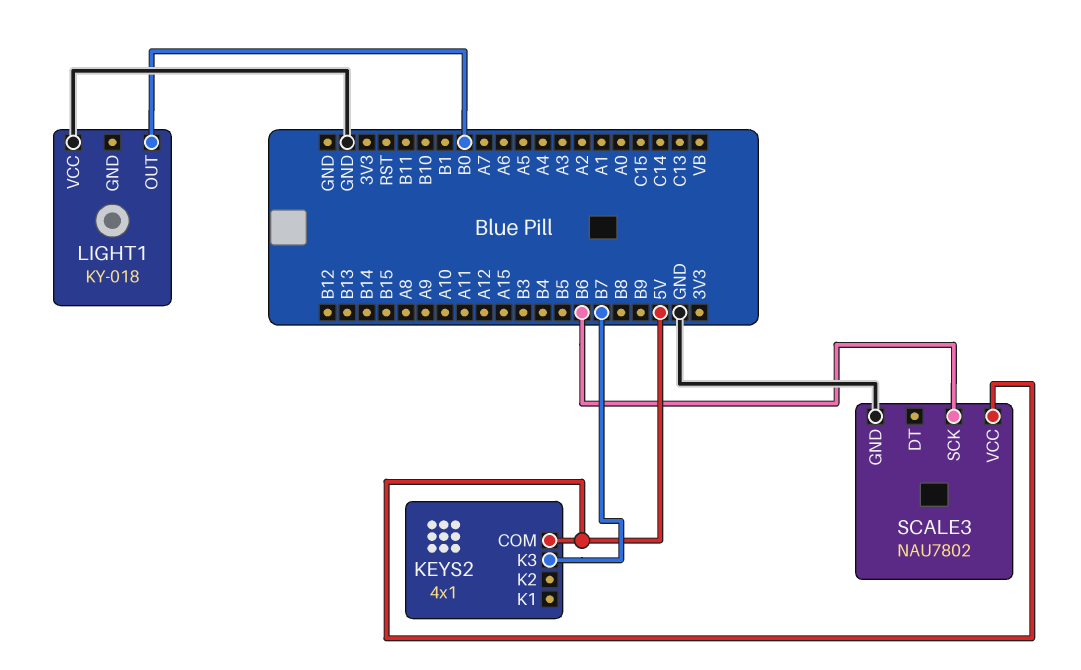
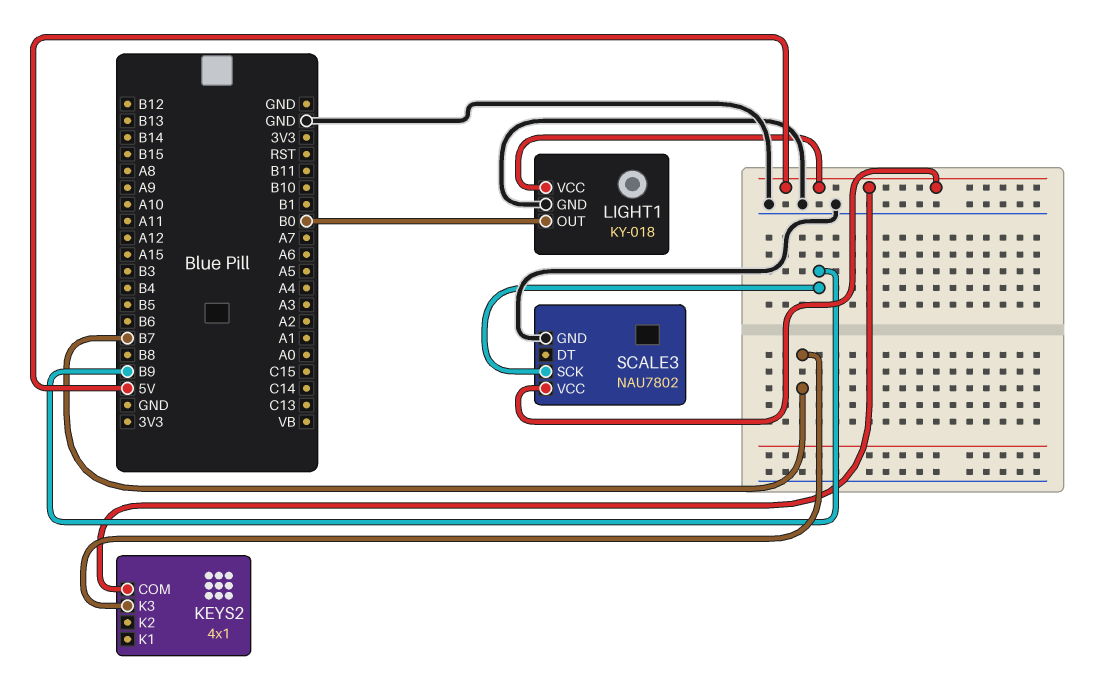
LIGHT1 pin GND: none -> GND
LIGHT1 pin VCC: GND -> 5V
SCALE3 pin SCK: B6 -> B9

